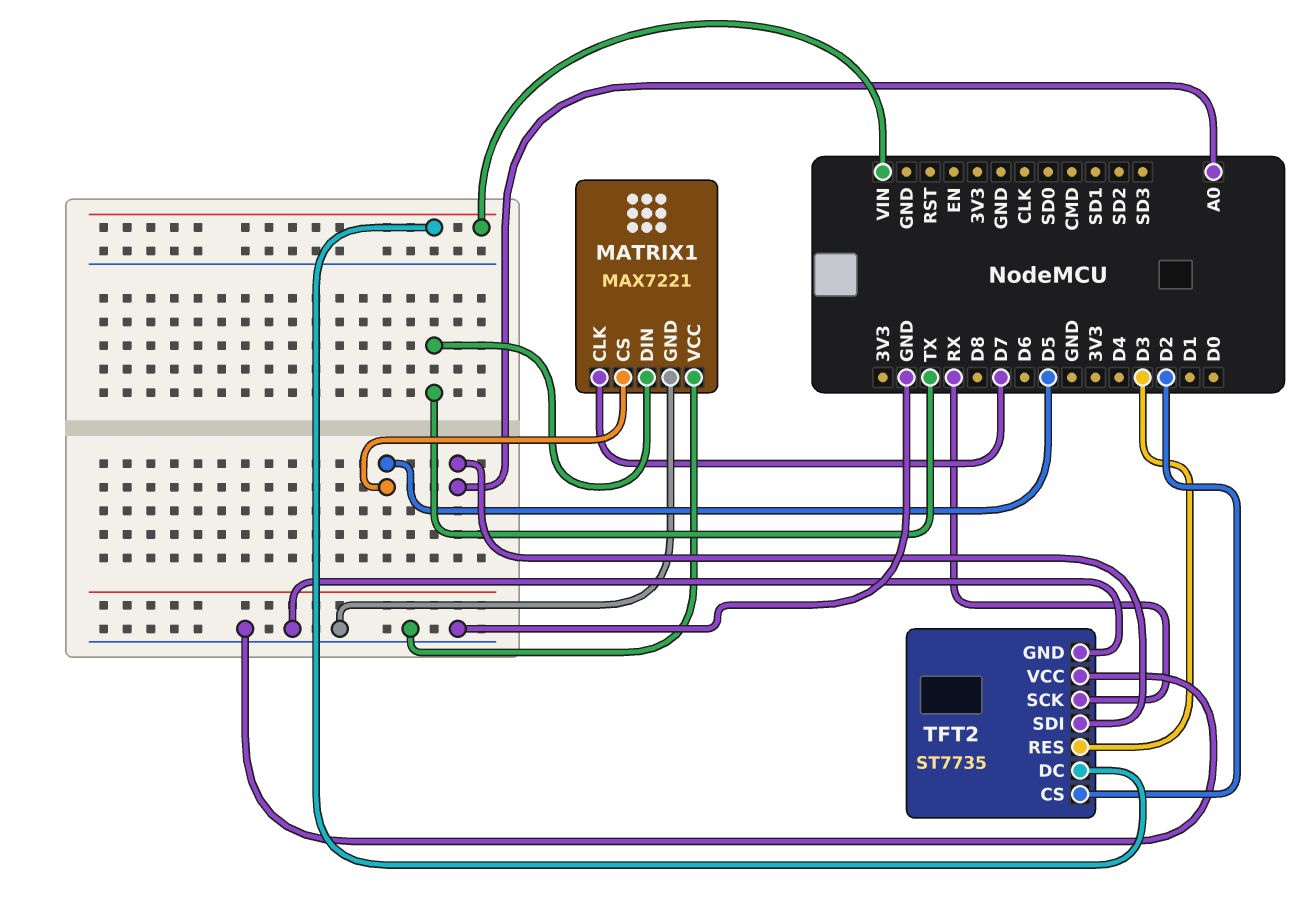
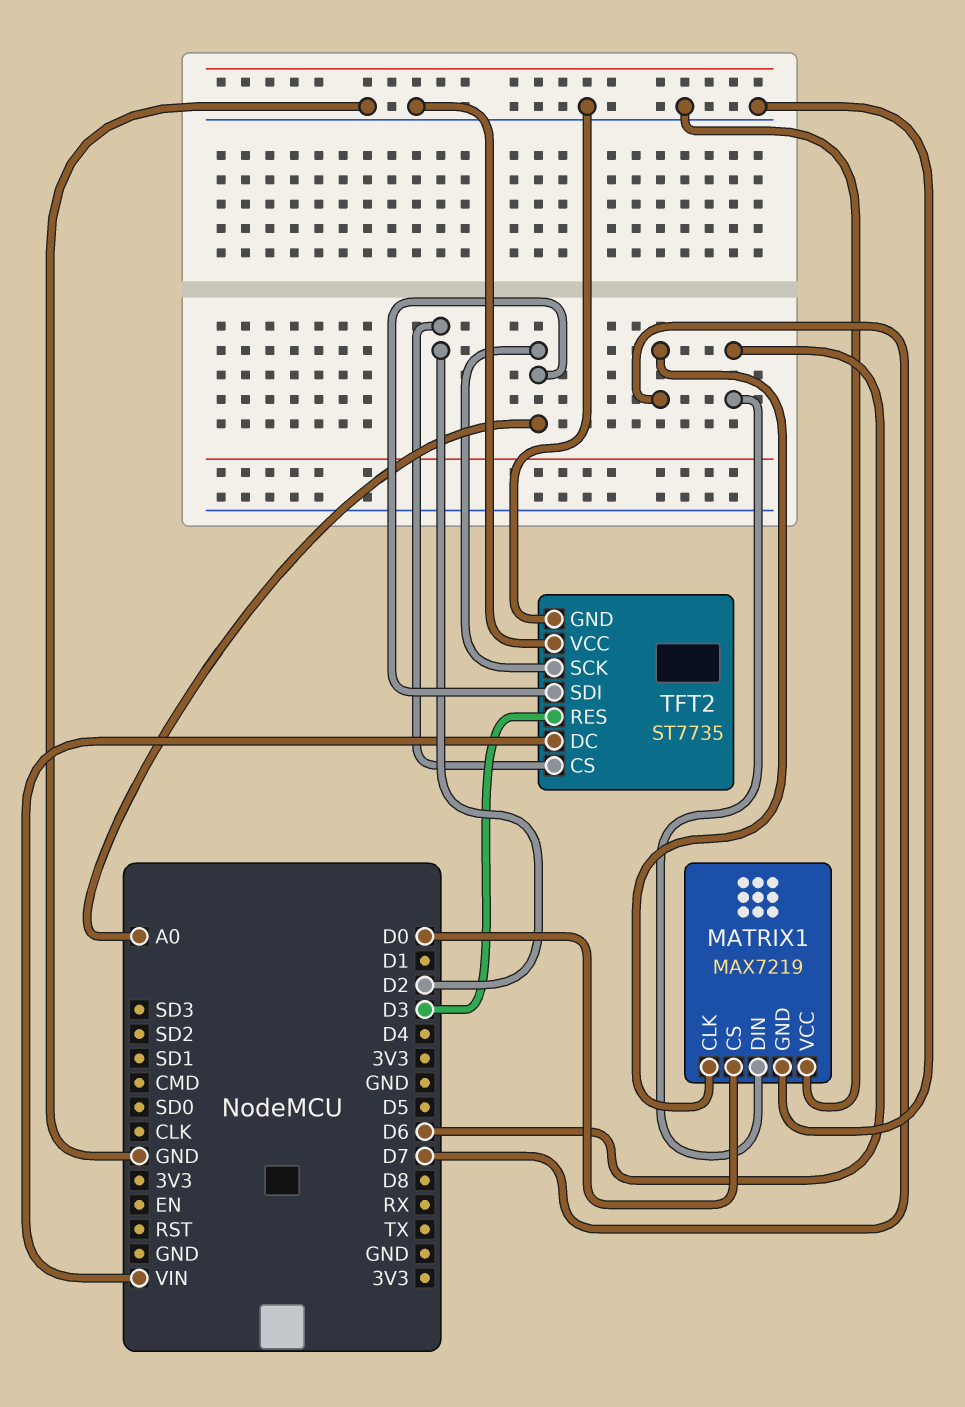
MATRIX1: MAX7221 -> MAX7219
MATRIX1 pin CS: D5 -> D0
MATRIX1 pin DIN: TX -> D6
TFT2 pin SCK: RX -> A0

